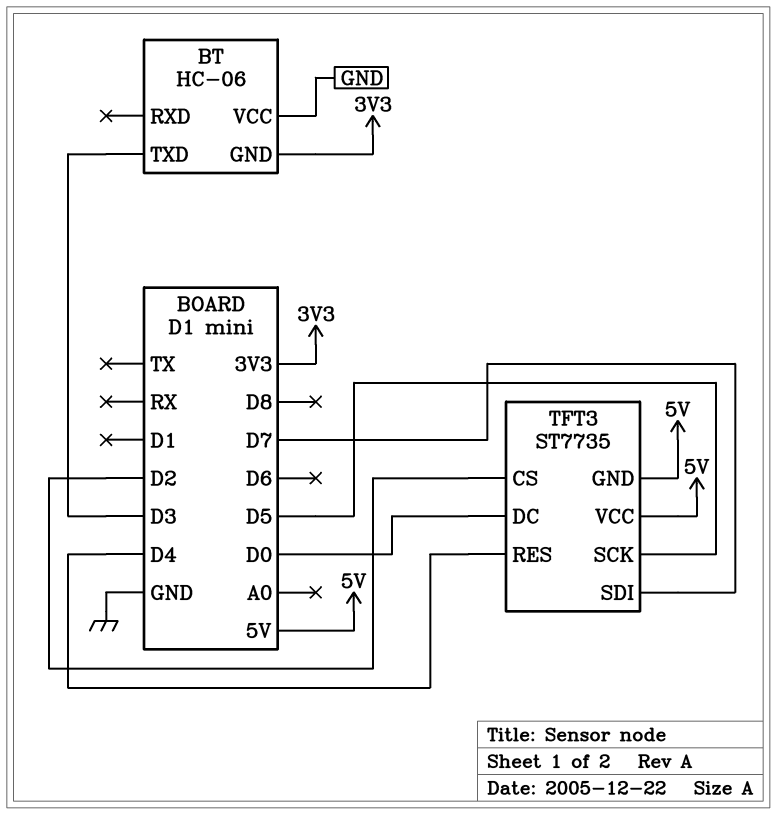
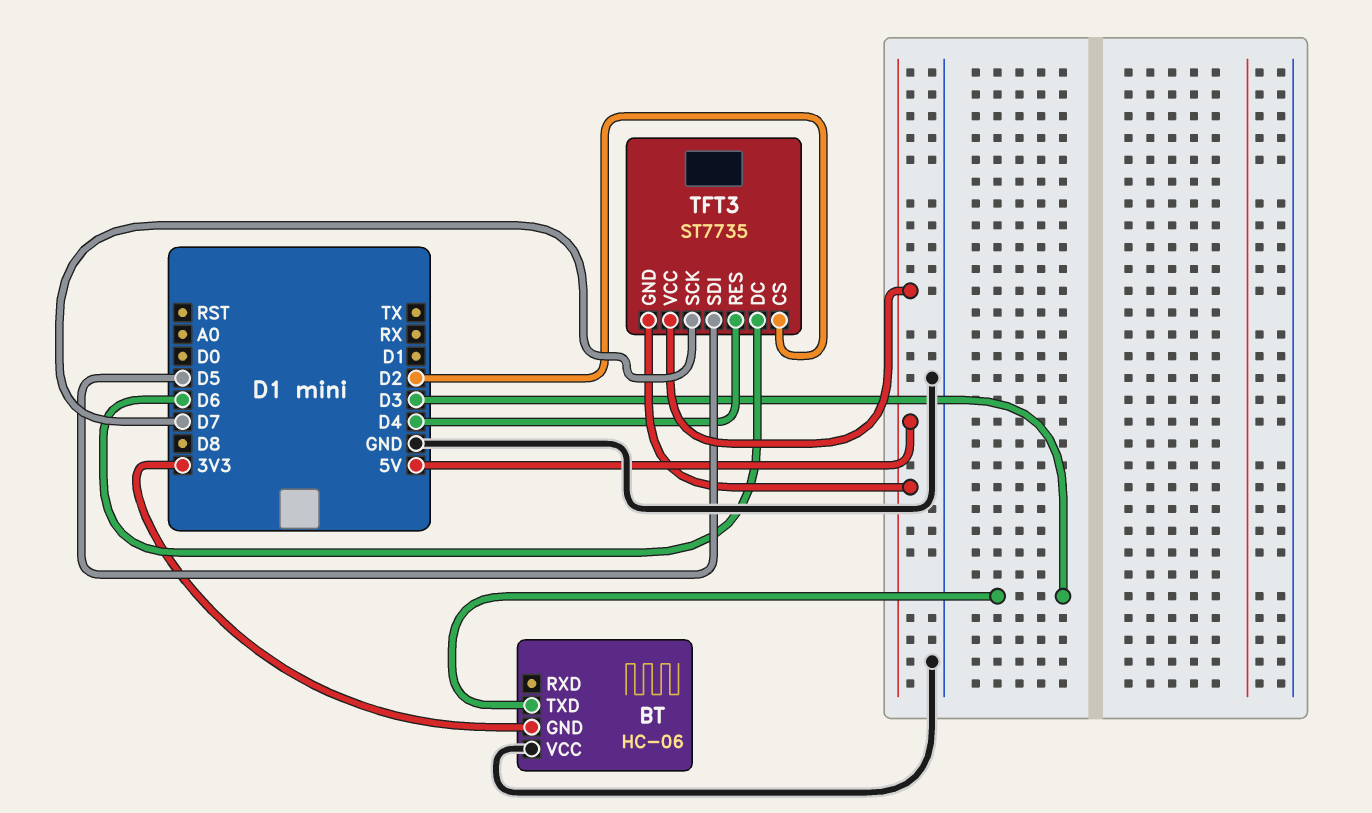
TFT3 pin DC: D0 -> D6
TFT3 pin SCK: D5 -> D7
TFT3 pin SDI: D7 -> D5

